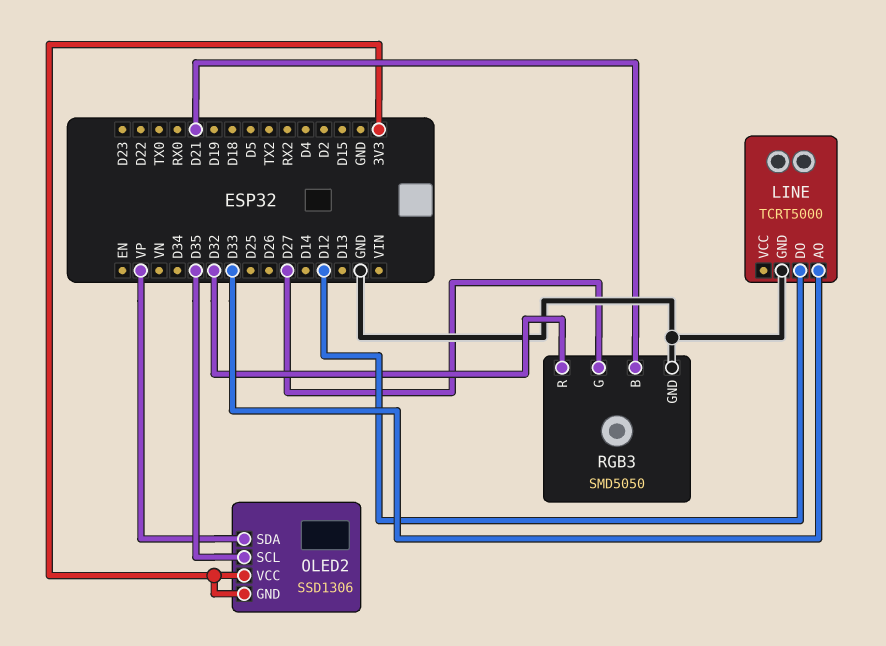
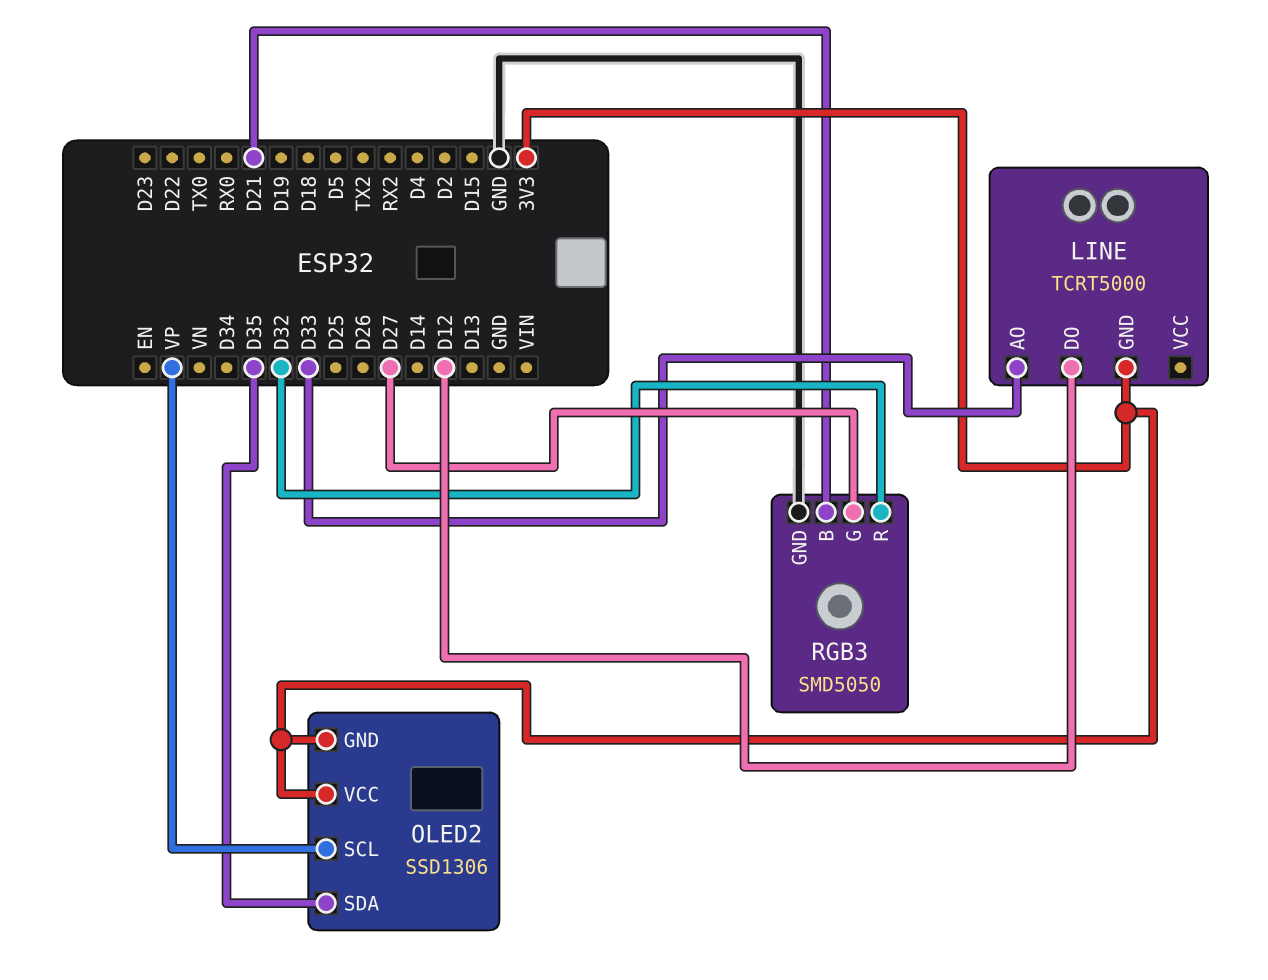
LINE pin GND: GND -> 3V3
OLED2 pin SCL: D35 -> VP
OLED2 pin SDA: VP -> D35

